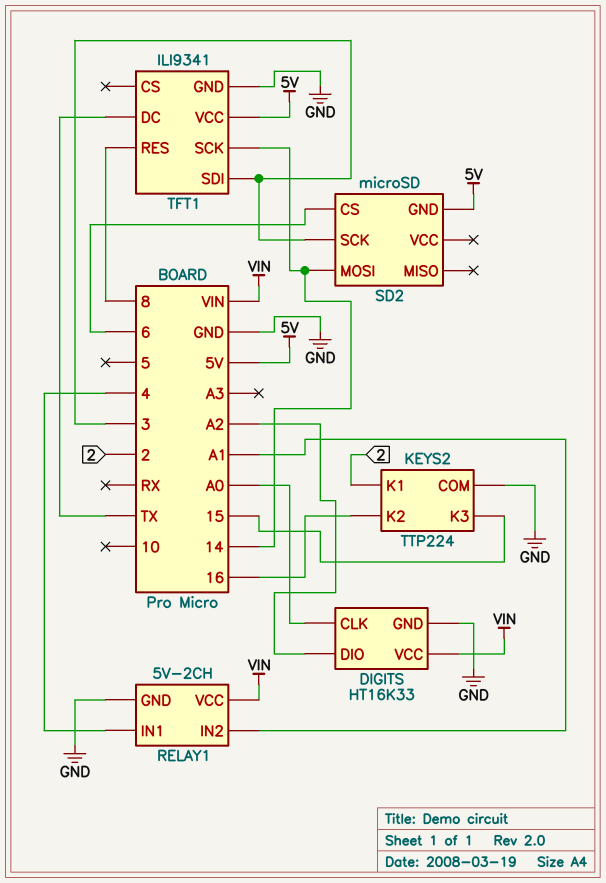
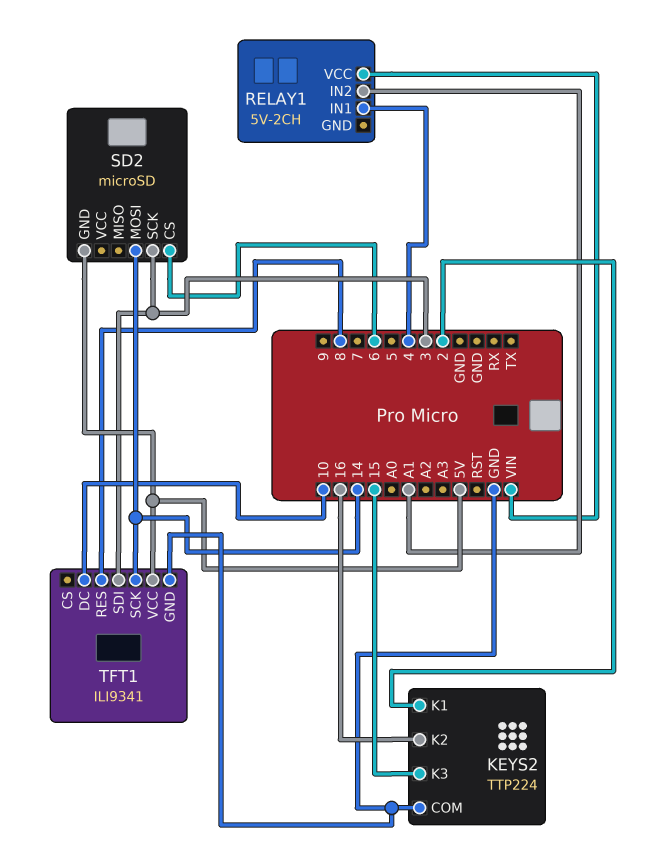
DIGITS: HT16K33 -> none
DIGITS pin CLK: A0 -> none
DIGITS pin DIO: A2 -> none
DIGITS pin GND: GND -> none
DIGITS pin VCC: VIN -> none
RELAY1 pin GND: GND -> none
TFT1 pin DC: TX -> 10

